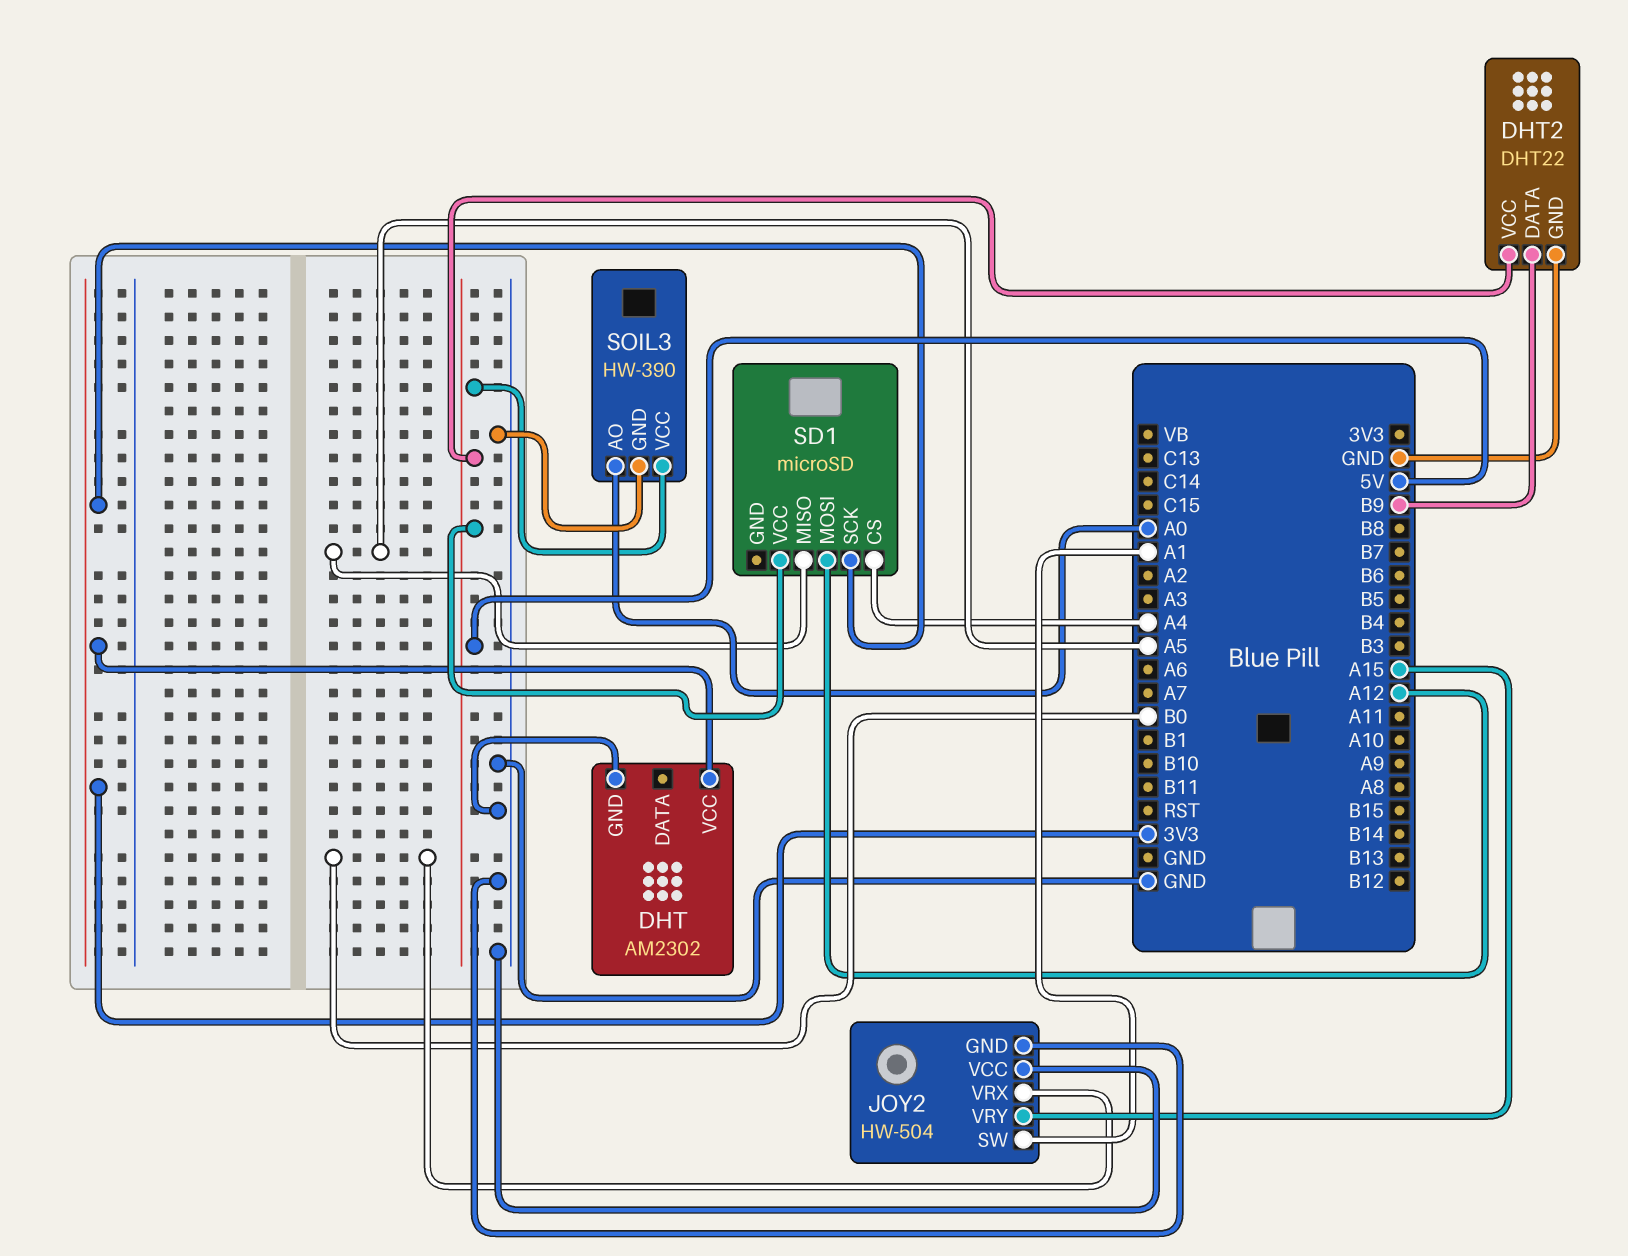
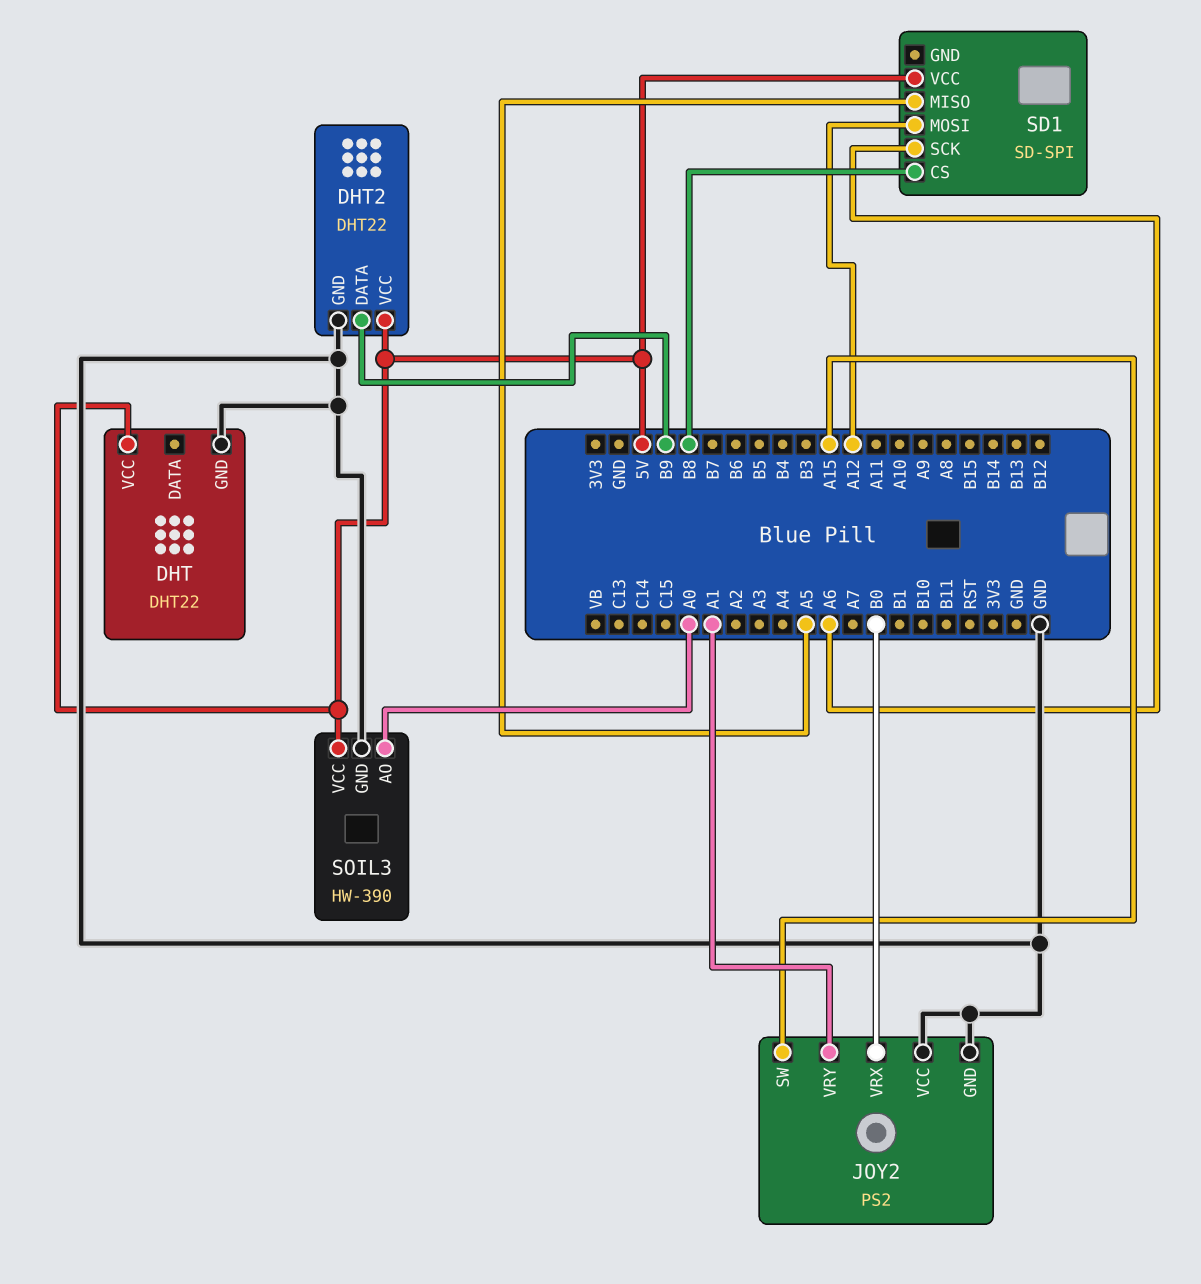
DHT: AM2302 -> DHT22
DHT pin VCC: 3V3 -> 5V
JOY2: HW-504 -> PS2
JOY2 pin SW: A1 -> A15
JOY2 pin VRY: A15 -> A1
SD1: microSD -> SD-SPI
SD1 pin CS: A4 -> B8
SD1 pin SCK: 3V3 -> A6

